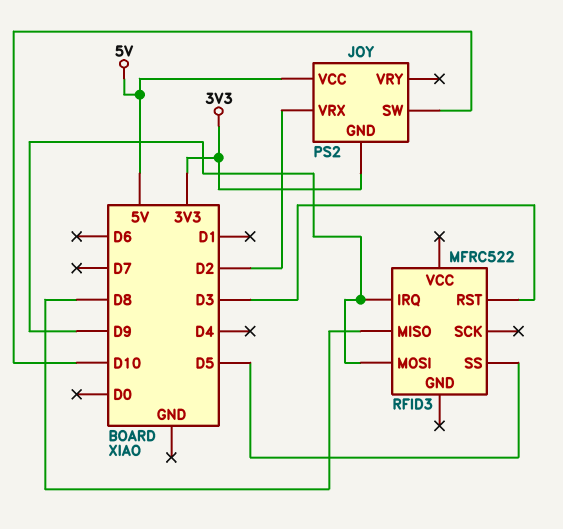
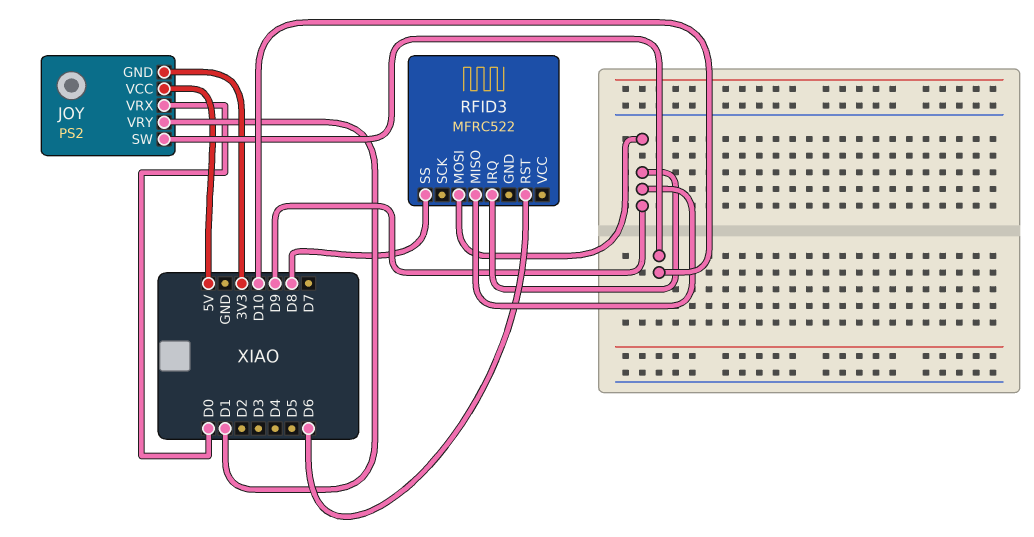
JOY pin VRX: D2 -> D0
JOY pin VRY: none -> D1
RFID3 pin MISO: D8 -> D9
RFID3 pin RST: D3 -> D6
RFID3 pin SS: D5 -> D8

